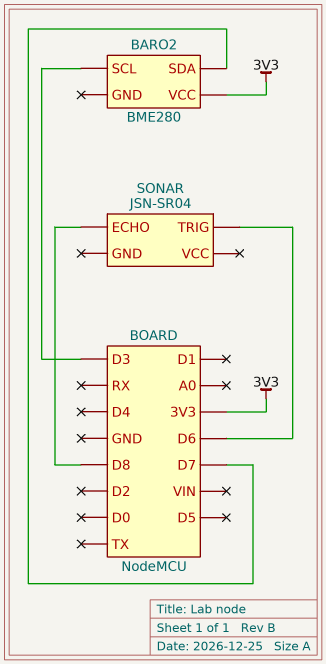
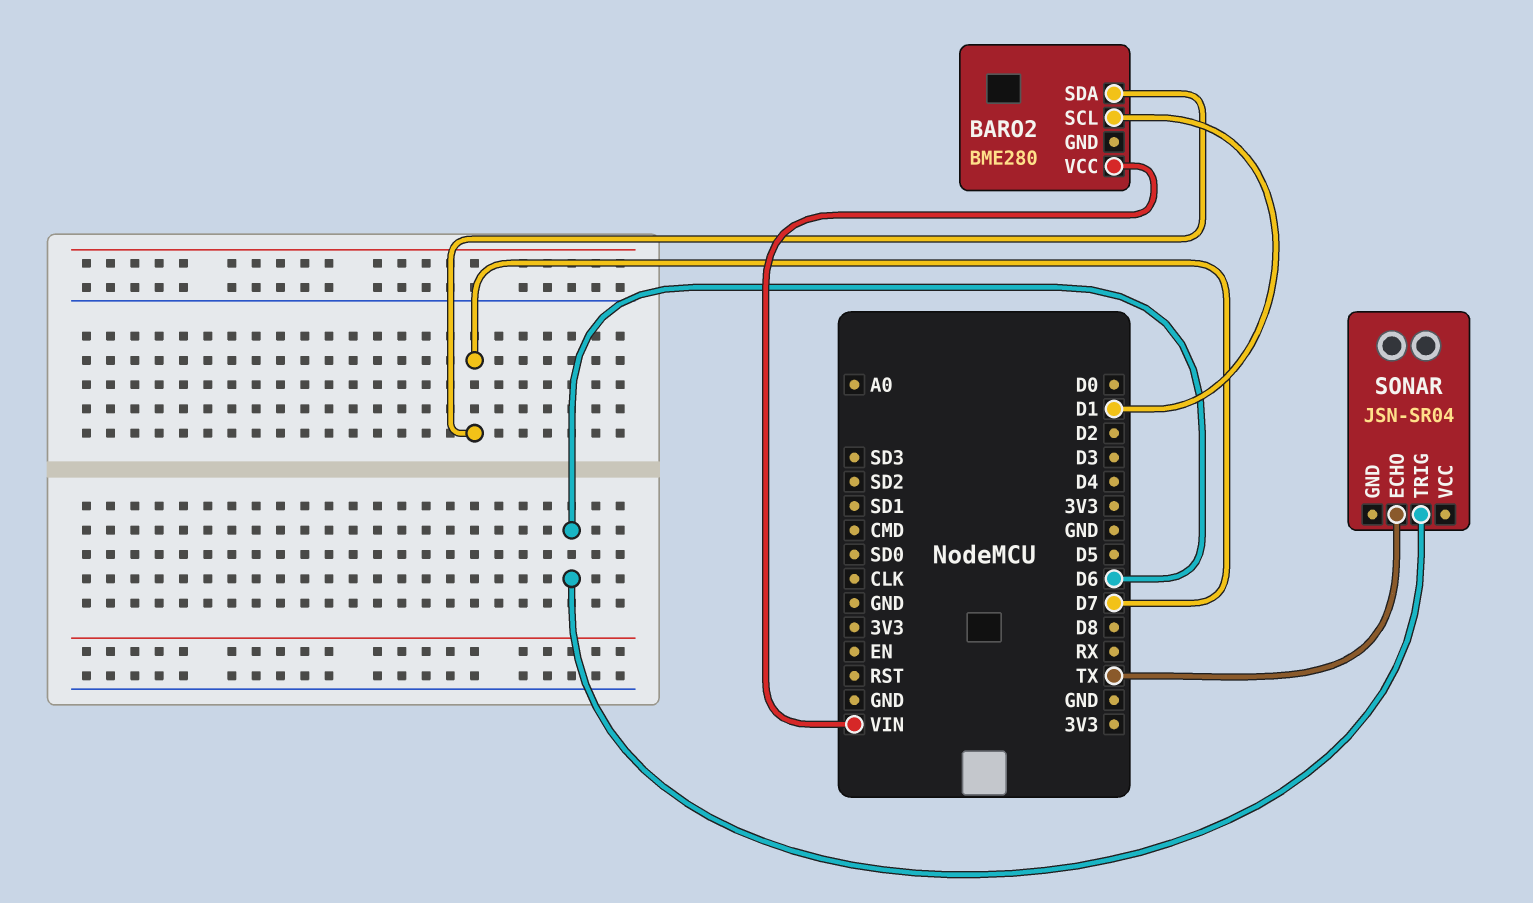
BARO2 pin SCL: D3 -> D1
BARO2 pin VCC: 3V3 -> VIN
SONAR pin ECHO: D8 -> TX

